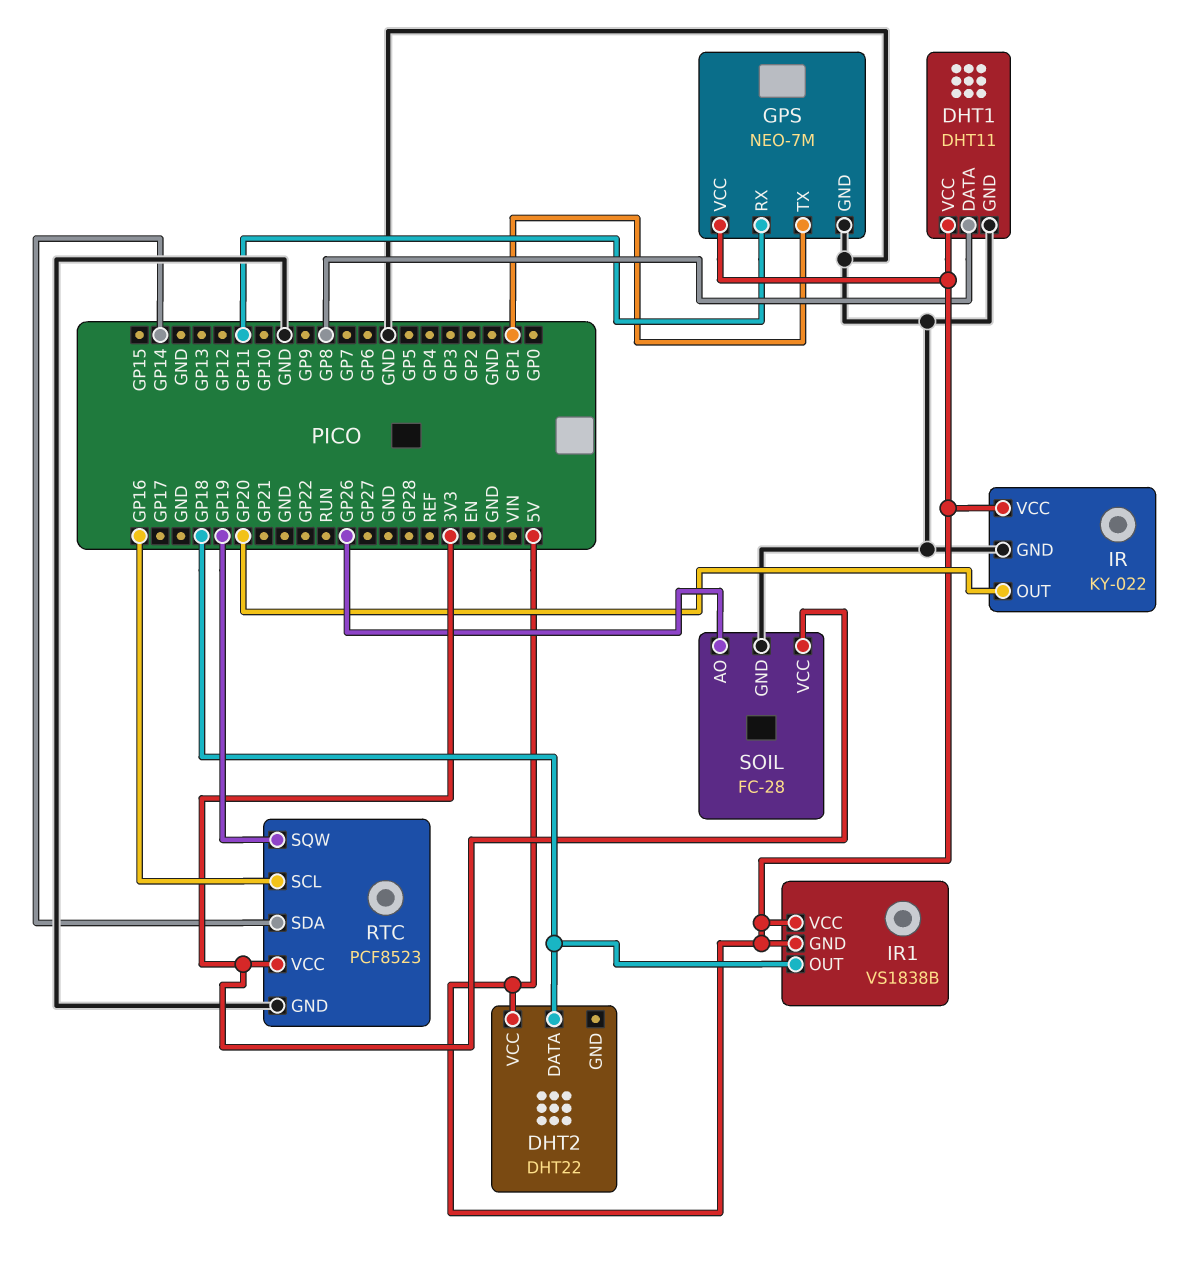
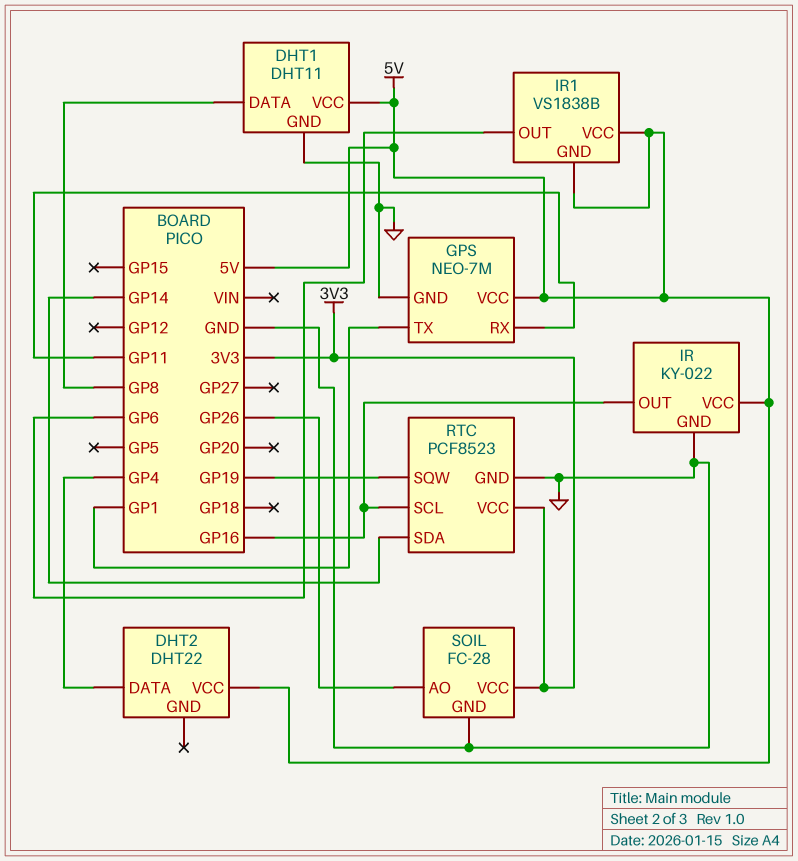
DHT2 pin DATA: GP18 -> GP4
IR pin OUT: GP20 -> GP16
IR1 pin OUT: GP18 -> GP6

